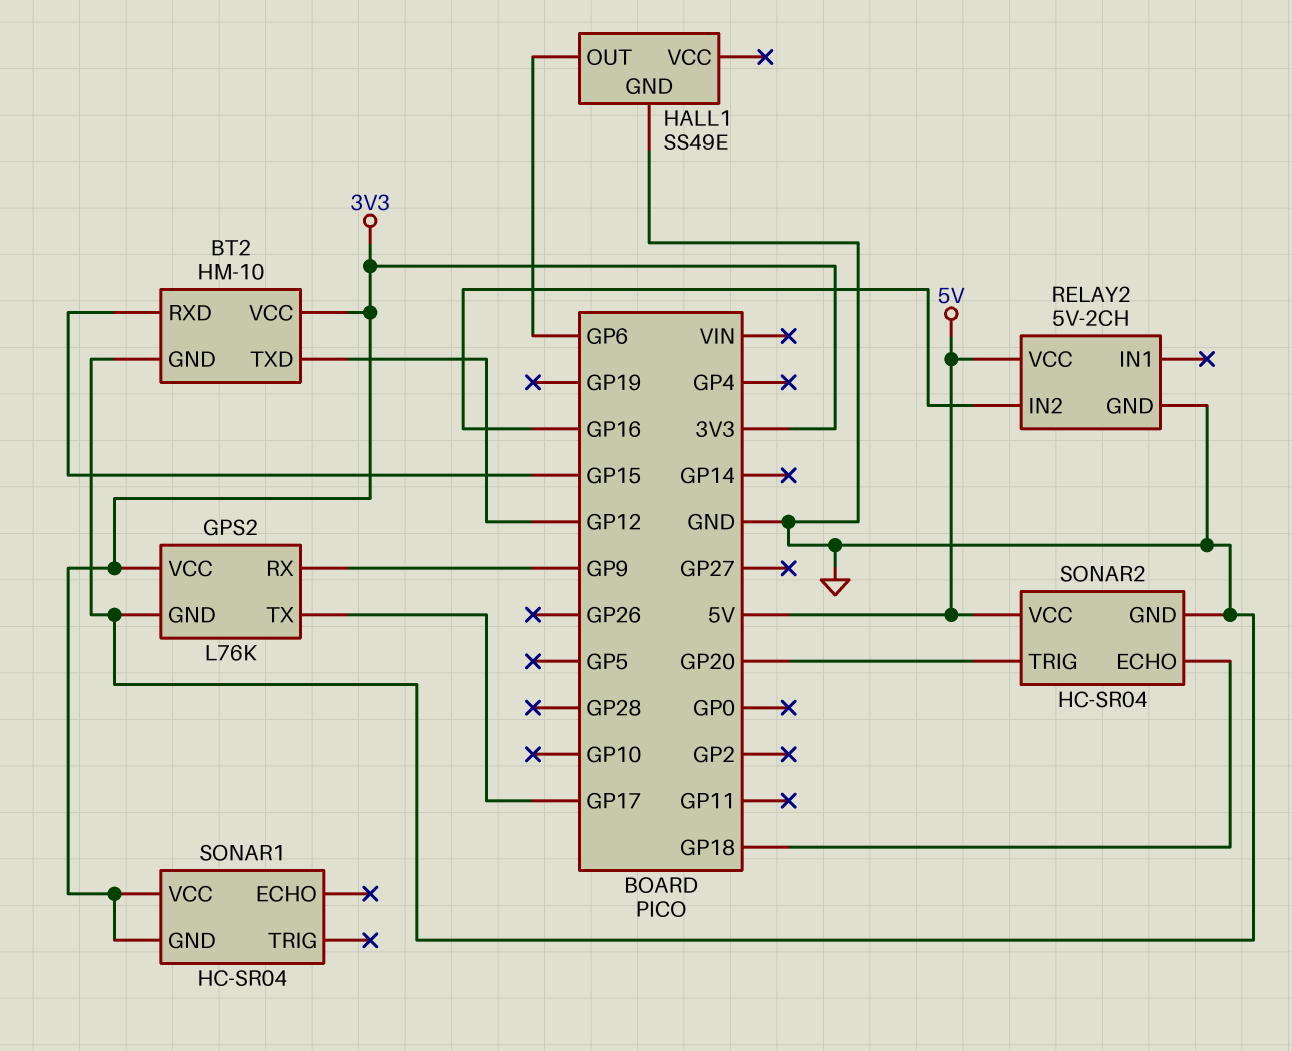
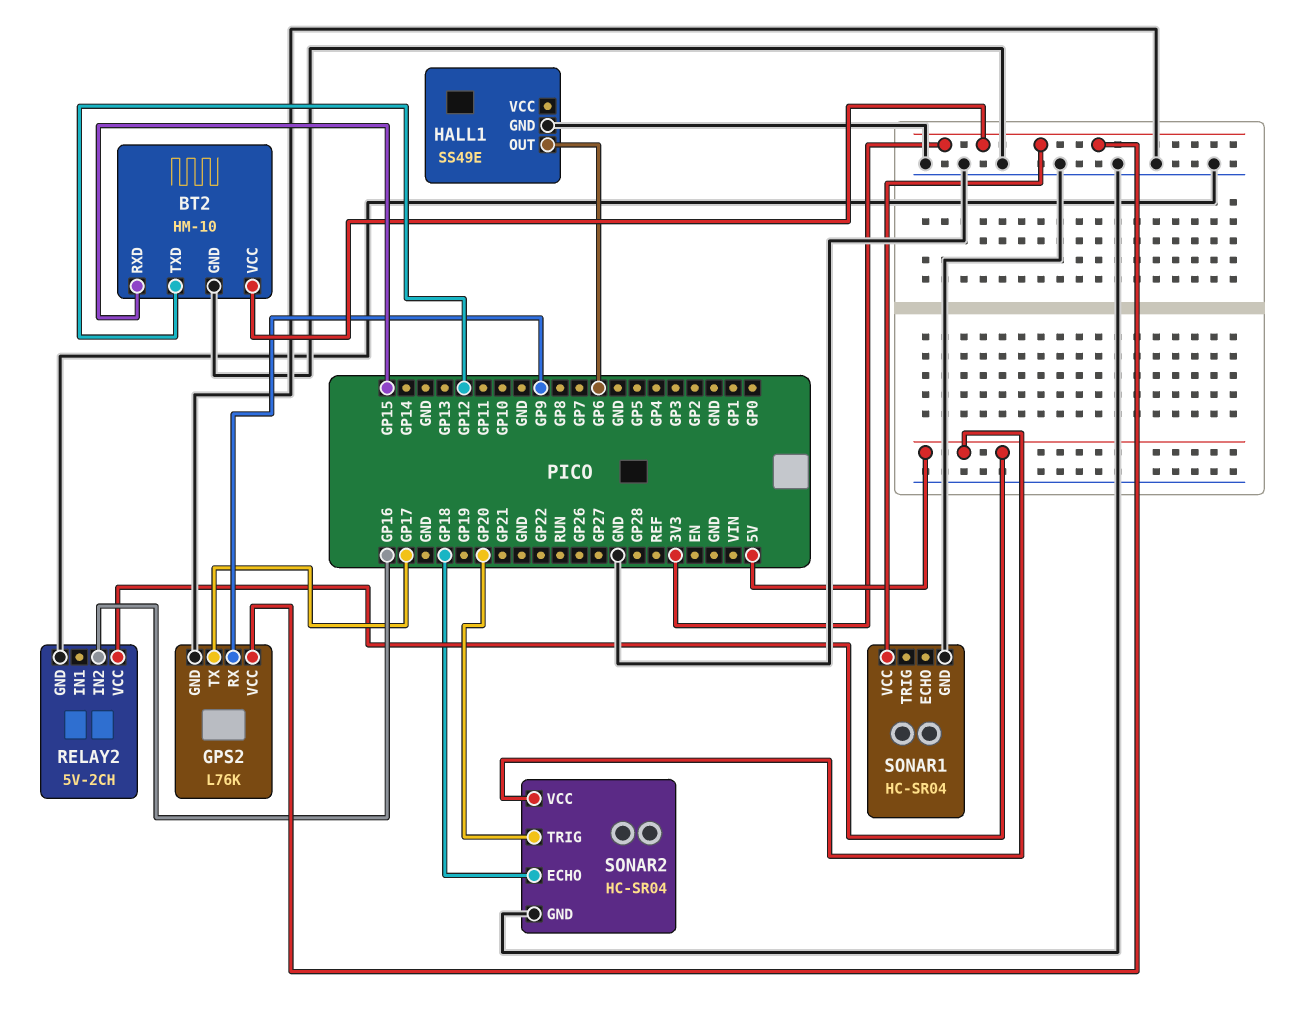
SONAR1 pin GND: 3V3 -> GND

